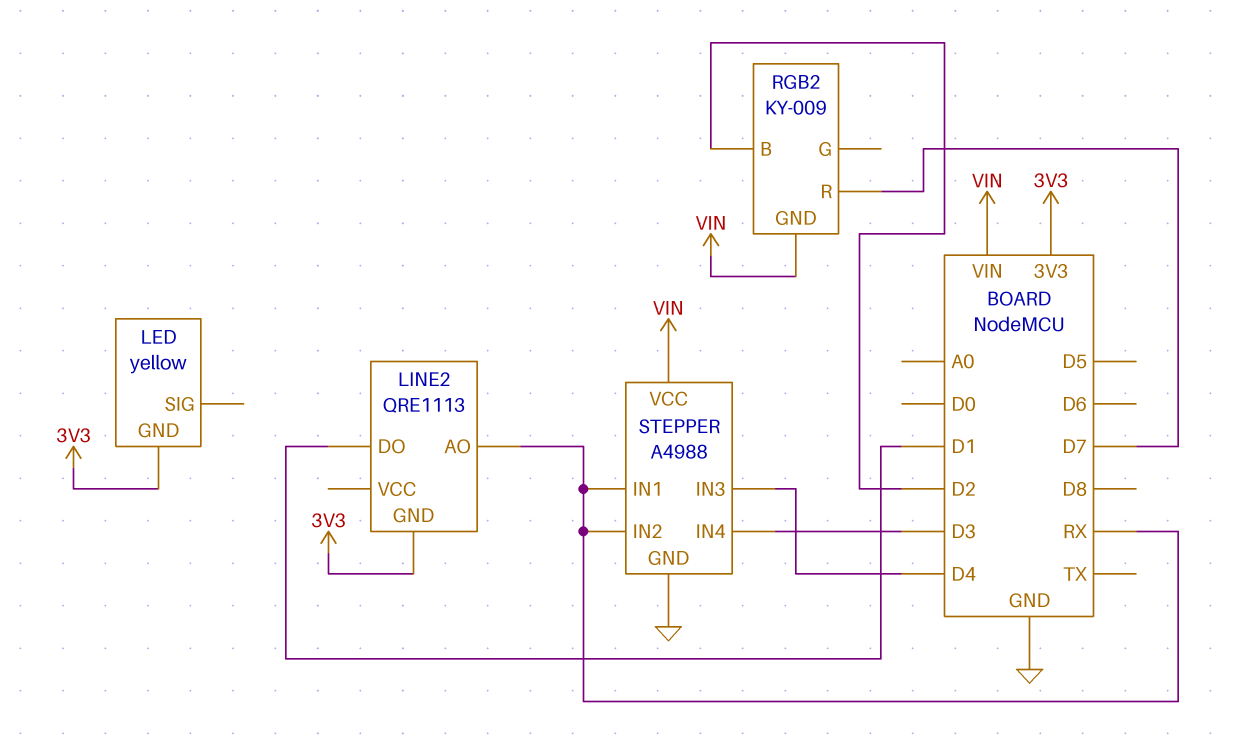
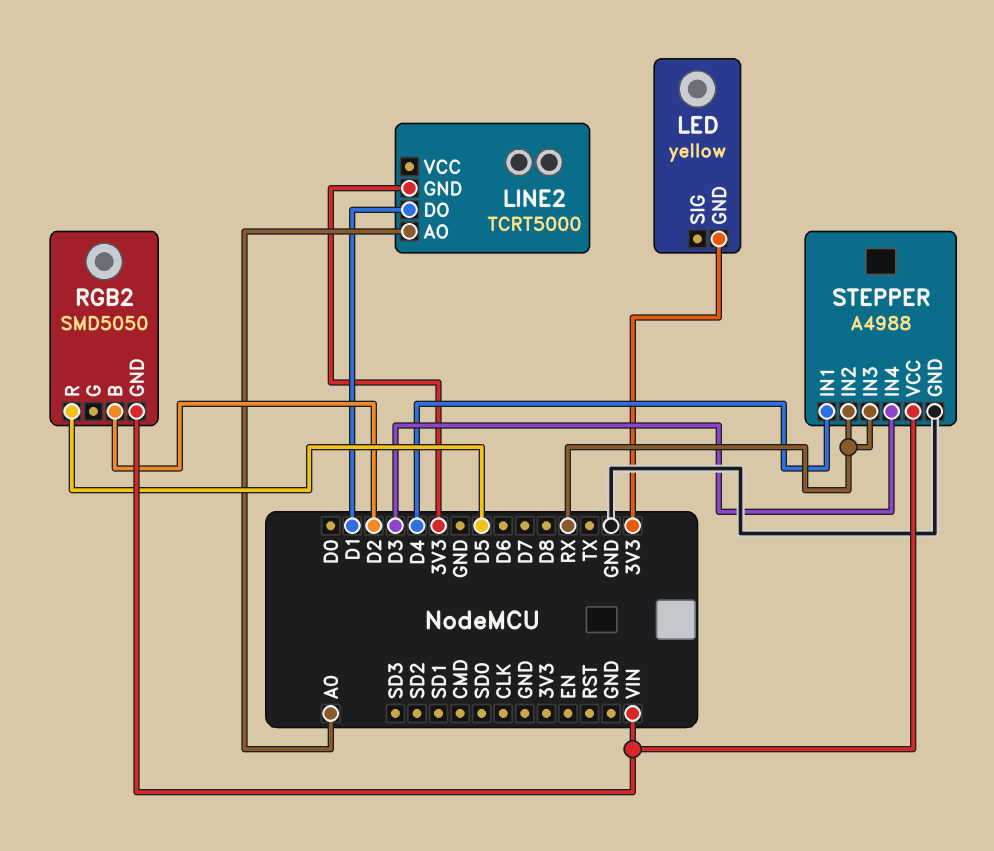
LINE2: QRE1113 -> TCRT5000
LINE2 pin AO: RX -> A0
RGB2: KY-009 -> SMD5050
RGB2 pin R: D7 -> D5
STEPPER pin IN1: RX -> D4
STEPPER pin IN3: D4 -> RX

